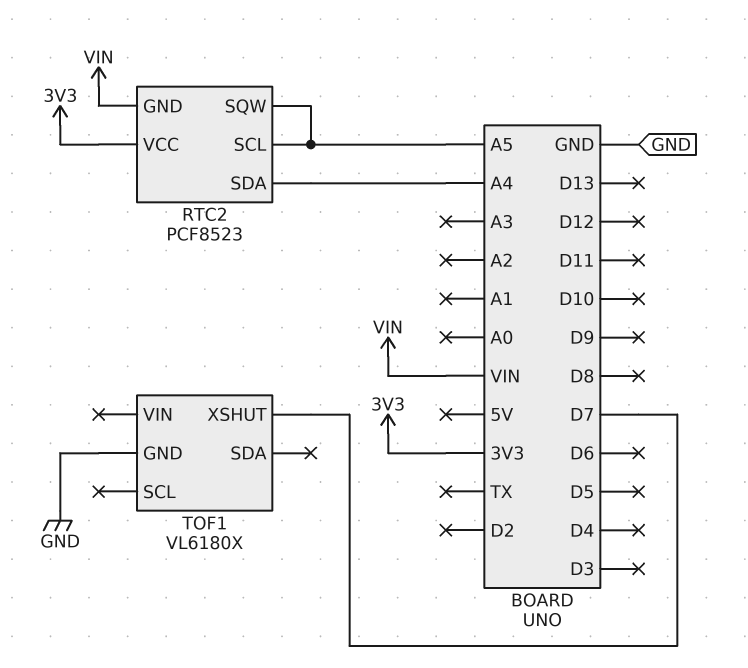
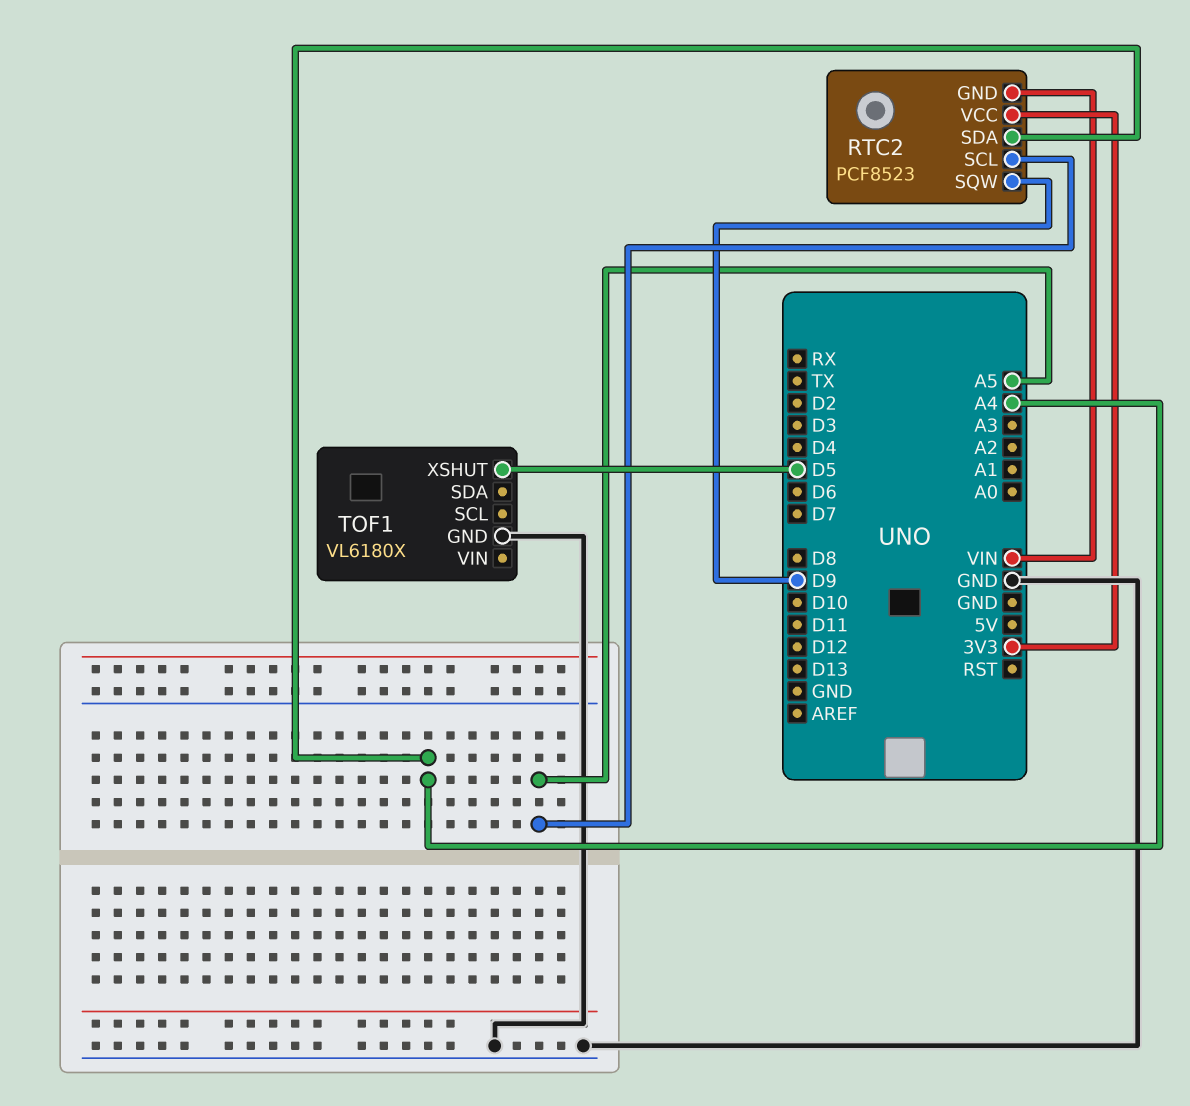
RTC2 pin SQW: A5 -> D9
TOF1 pin XSHUT: D7 -> D5

